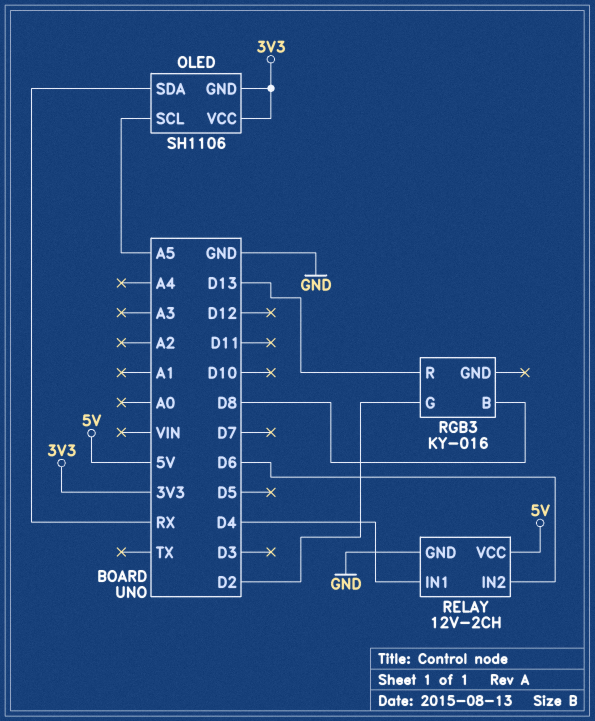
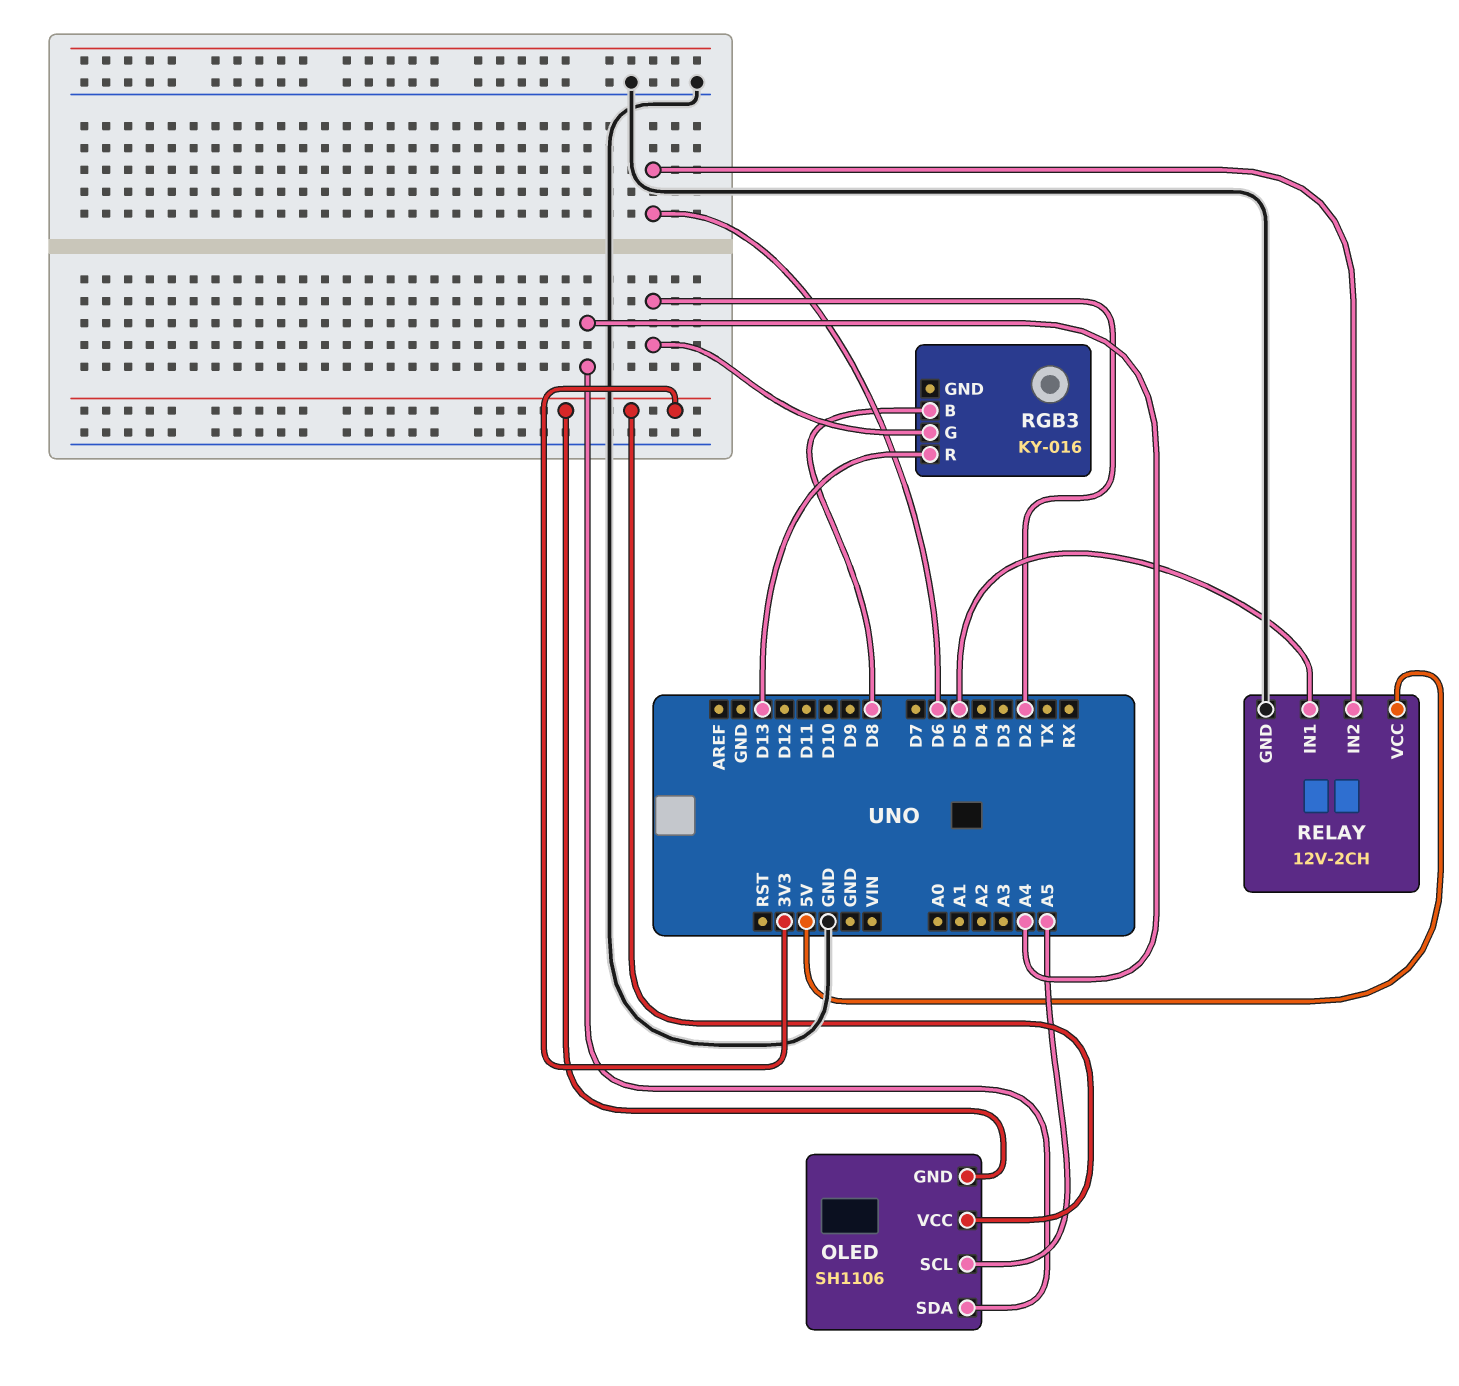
OLED pin SDA: RX -> A4
RELAY pin IN1: D4 -> D5

